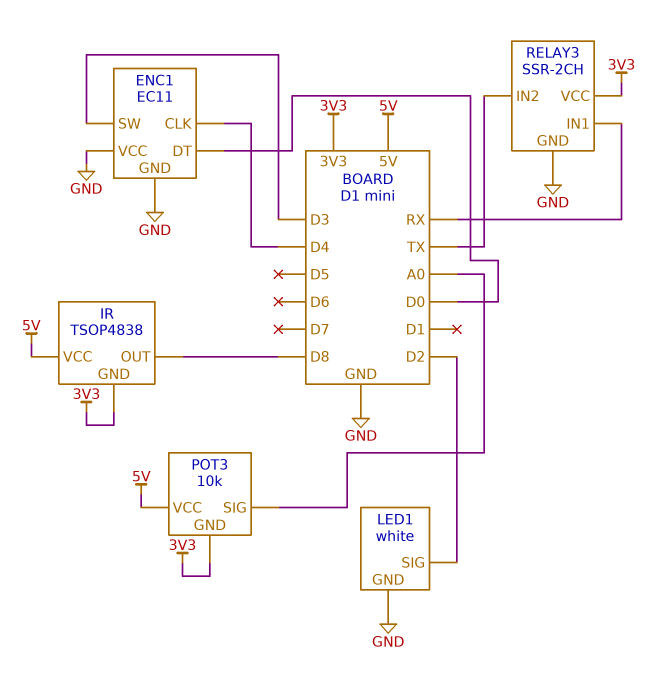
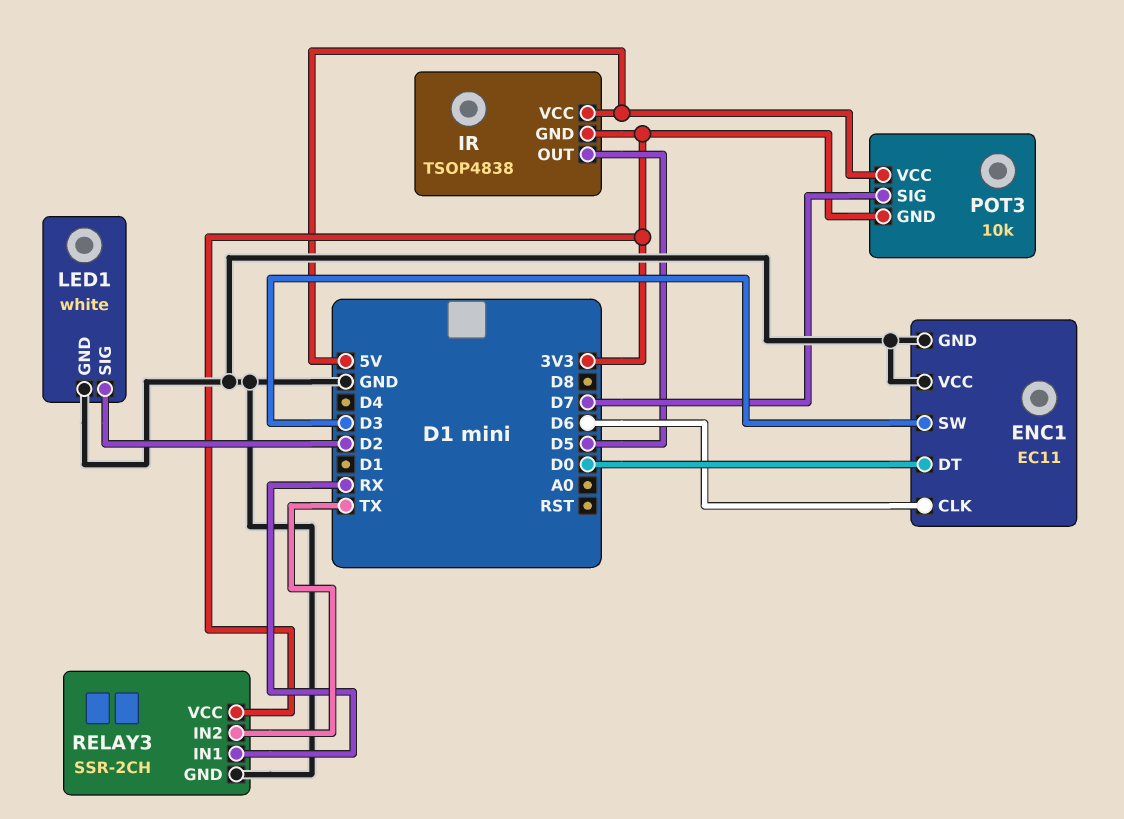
ENC1 pin CLK: D4 -> D6
IR pin OUT: D8 -> D5
POT3 pin SIG: A0 -> D7

